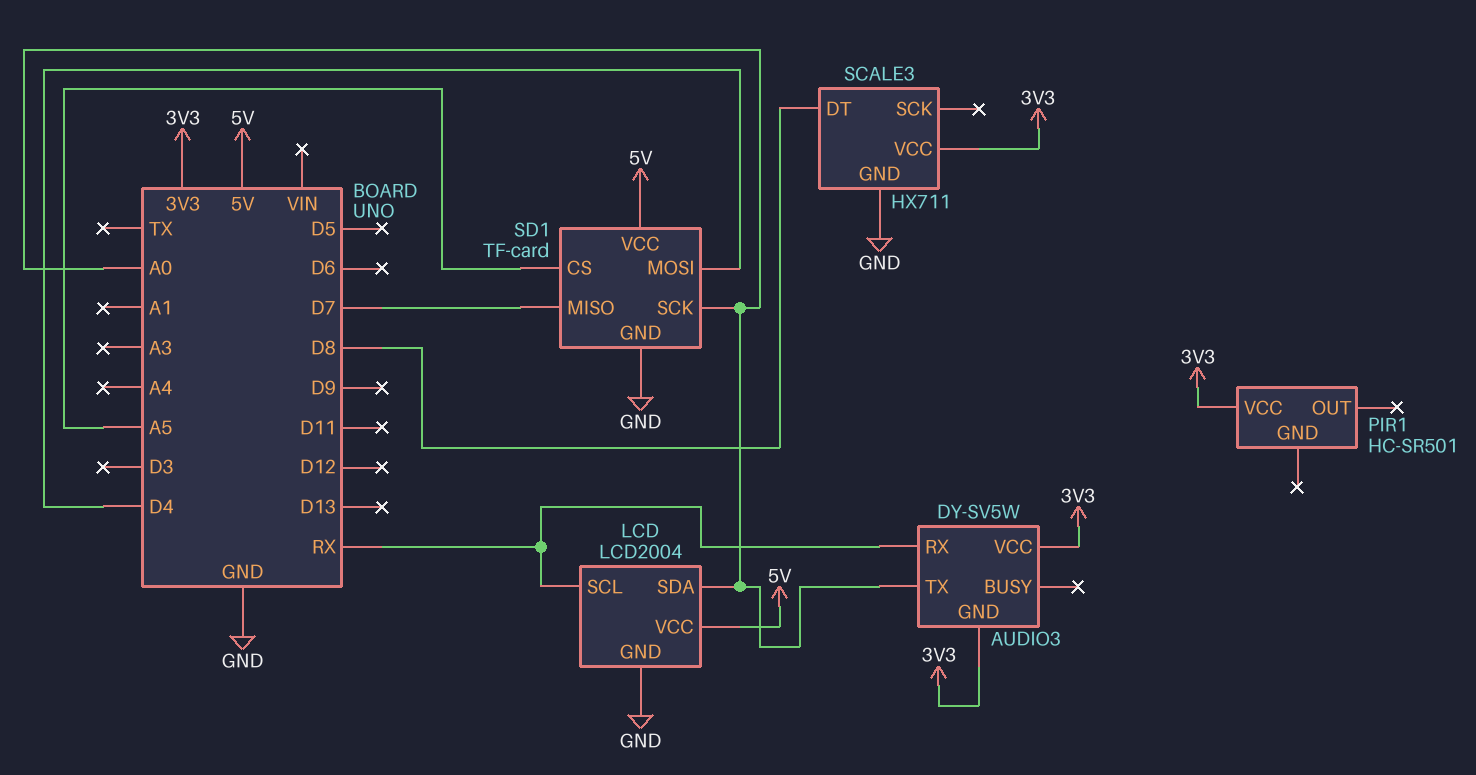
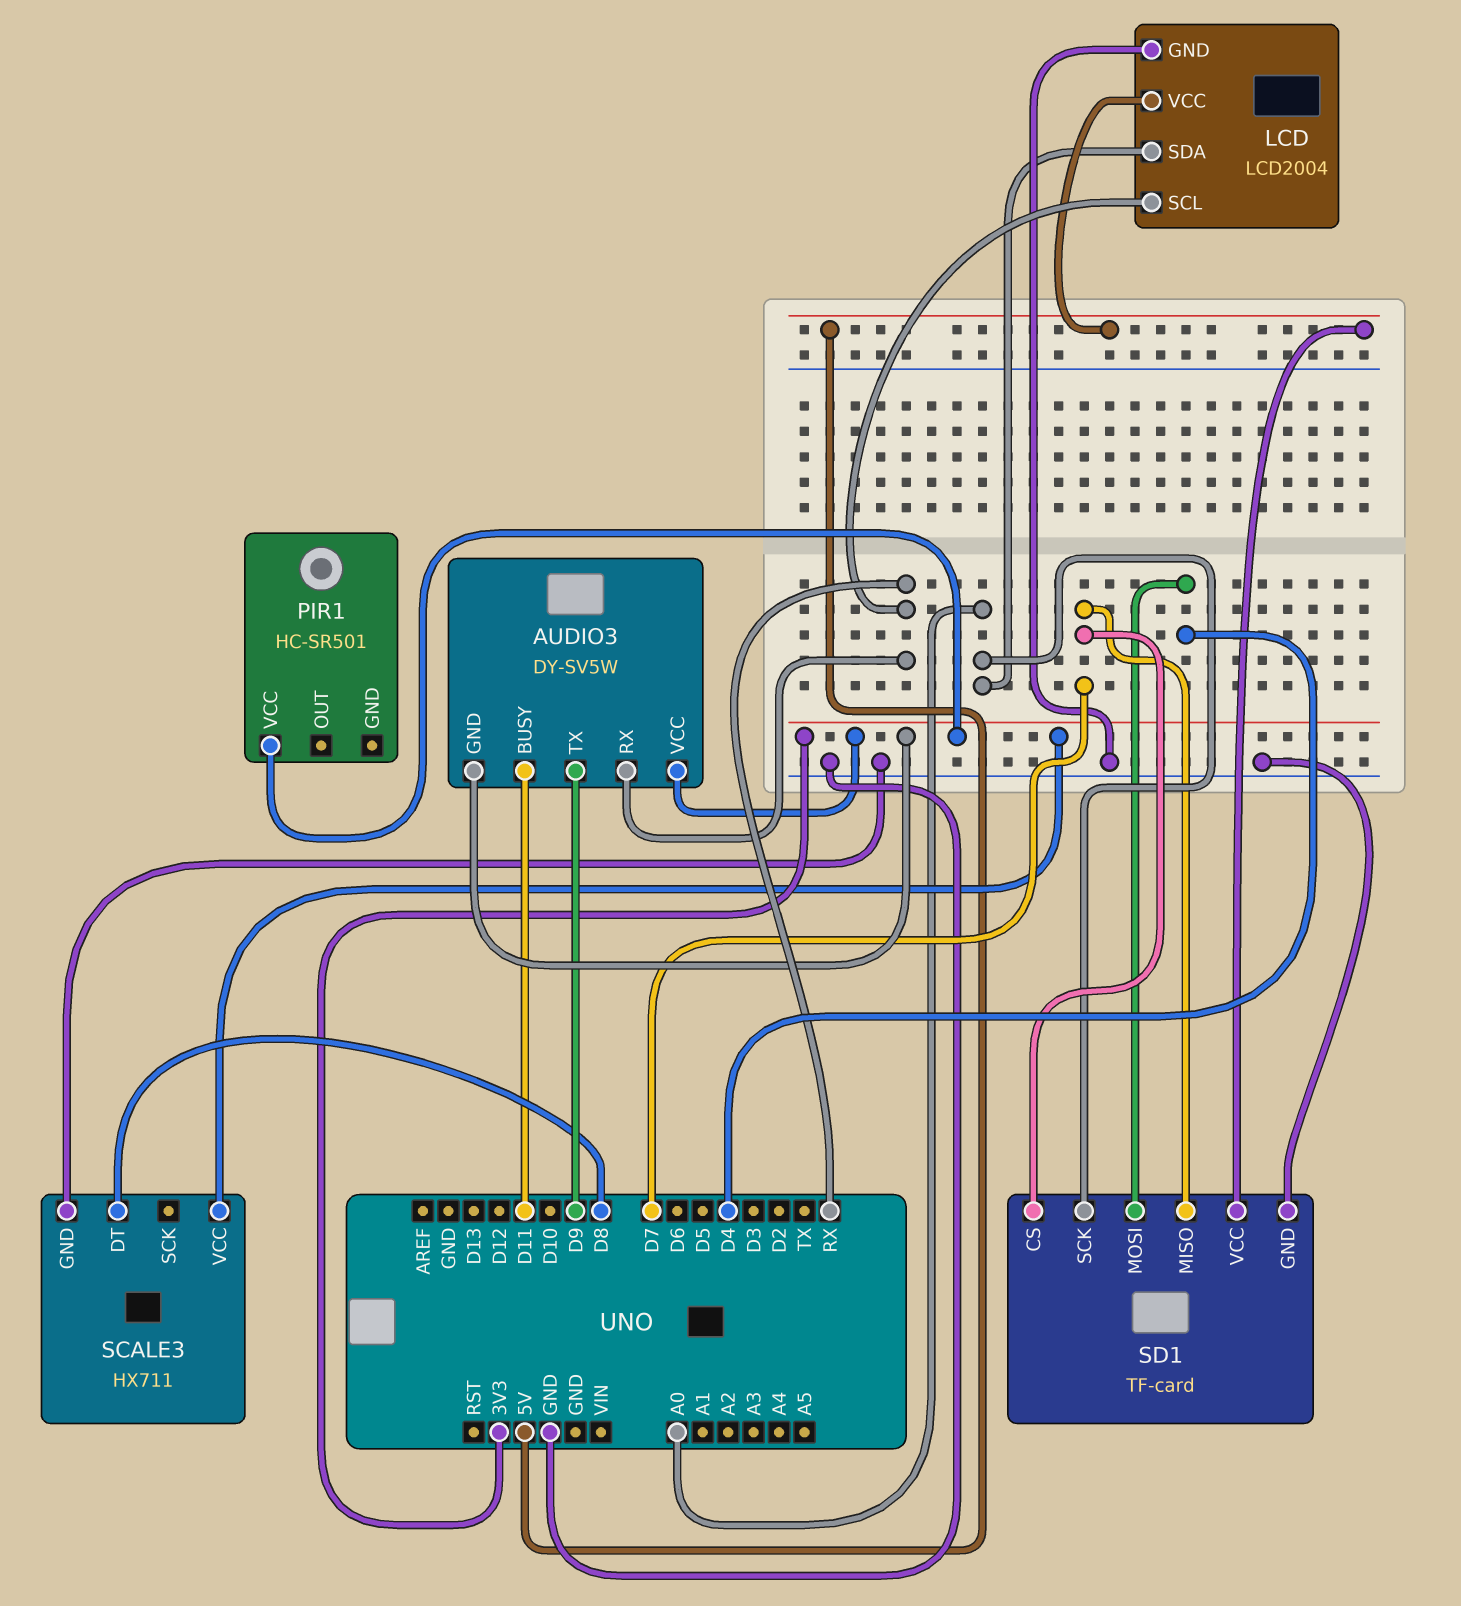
AUDIO3 pin BUSY: none -> D11
AUDIO3 pin TX: A0 -> D9
SD1 pin CS: A5 -> D7

